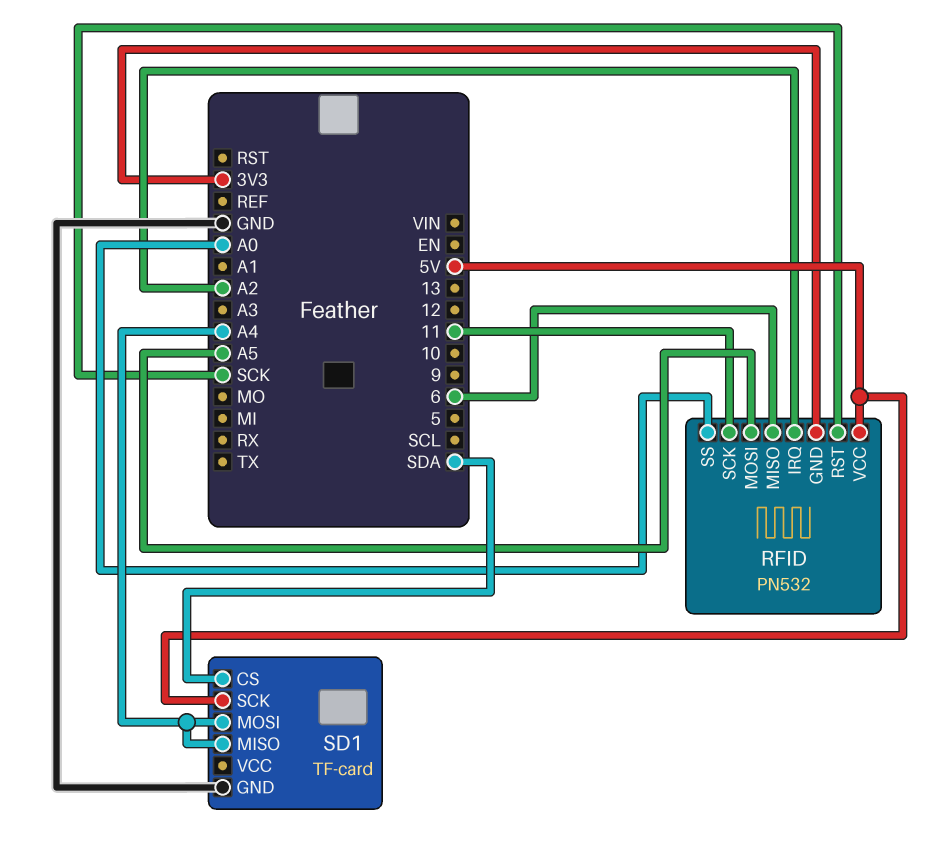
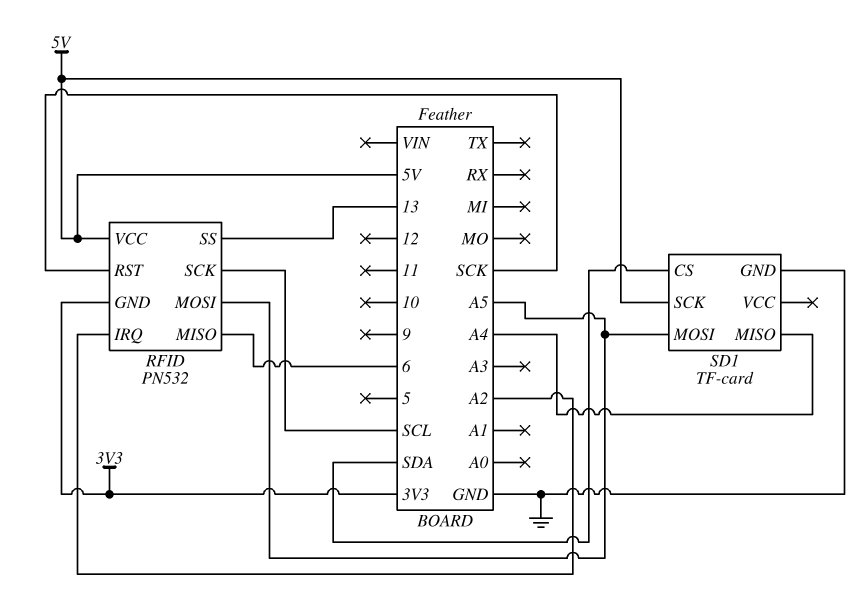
RFID pin SCK: 11 -> SCL
RFID pin SS: A0 -> 13
SD1 pin MOSI: A4 -> A5

